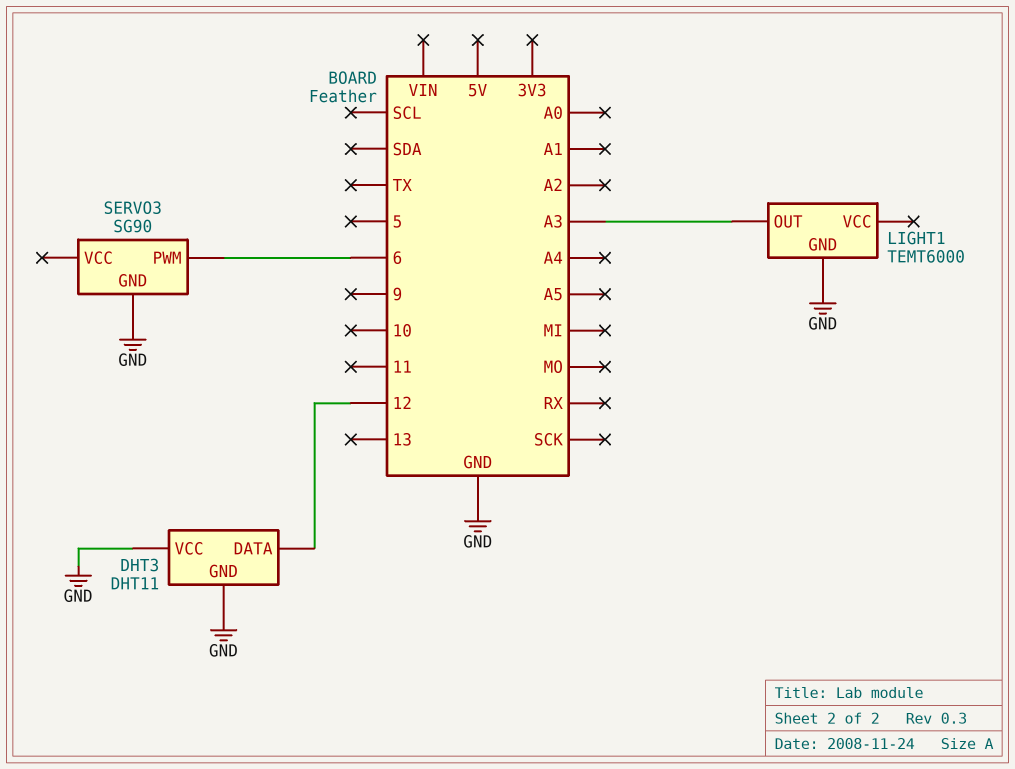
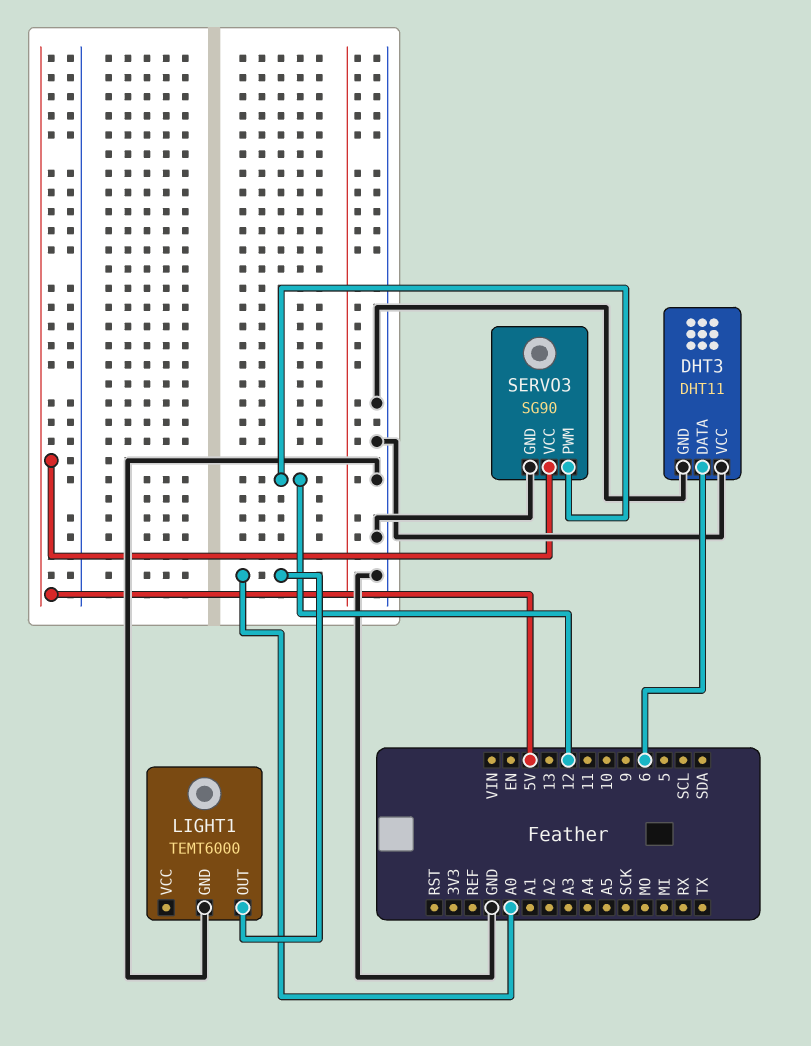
DHT3 pin DATA: 12 -> 6
LIGHT1 pin OUT: A3 -> A0
SERVO3 pin PWM: 6 -> 12
SERVO3 pin VCC: none -> 5V

